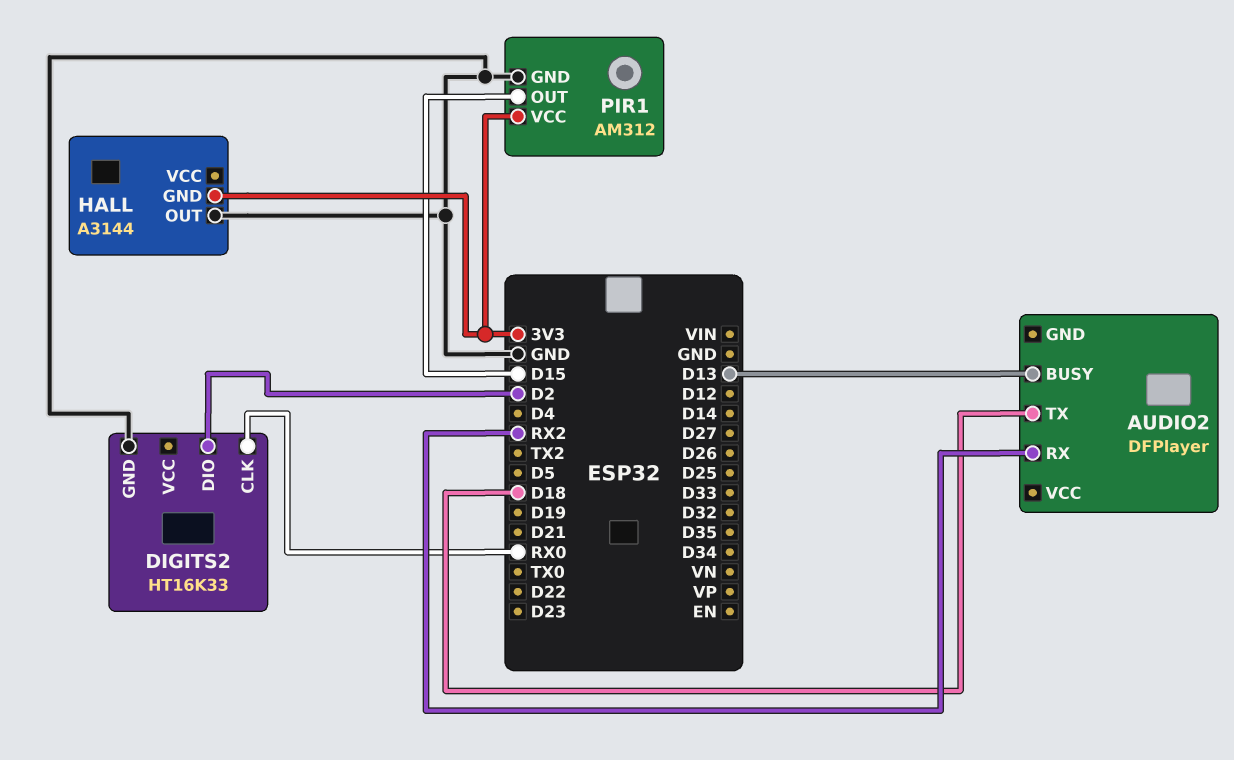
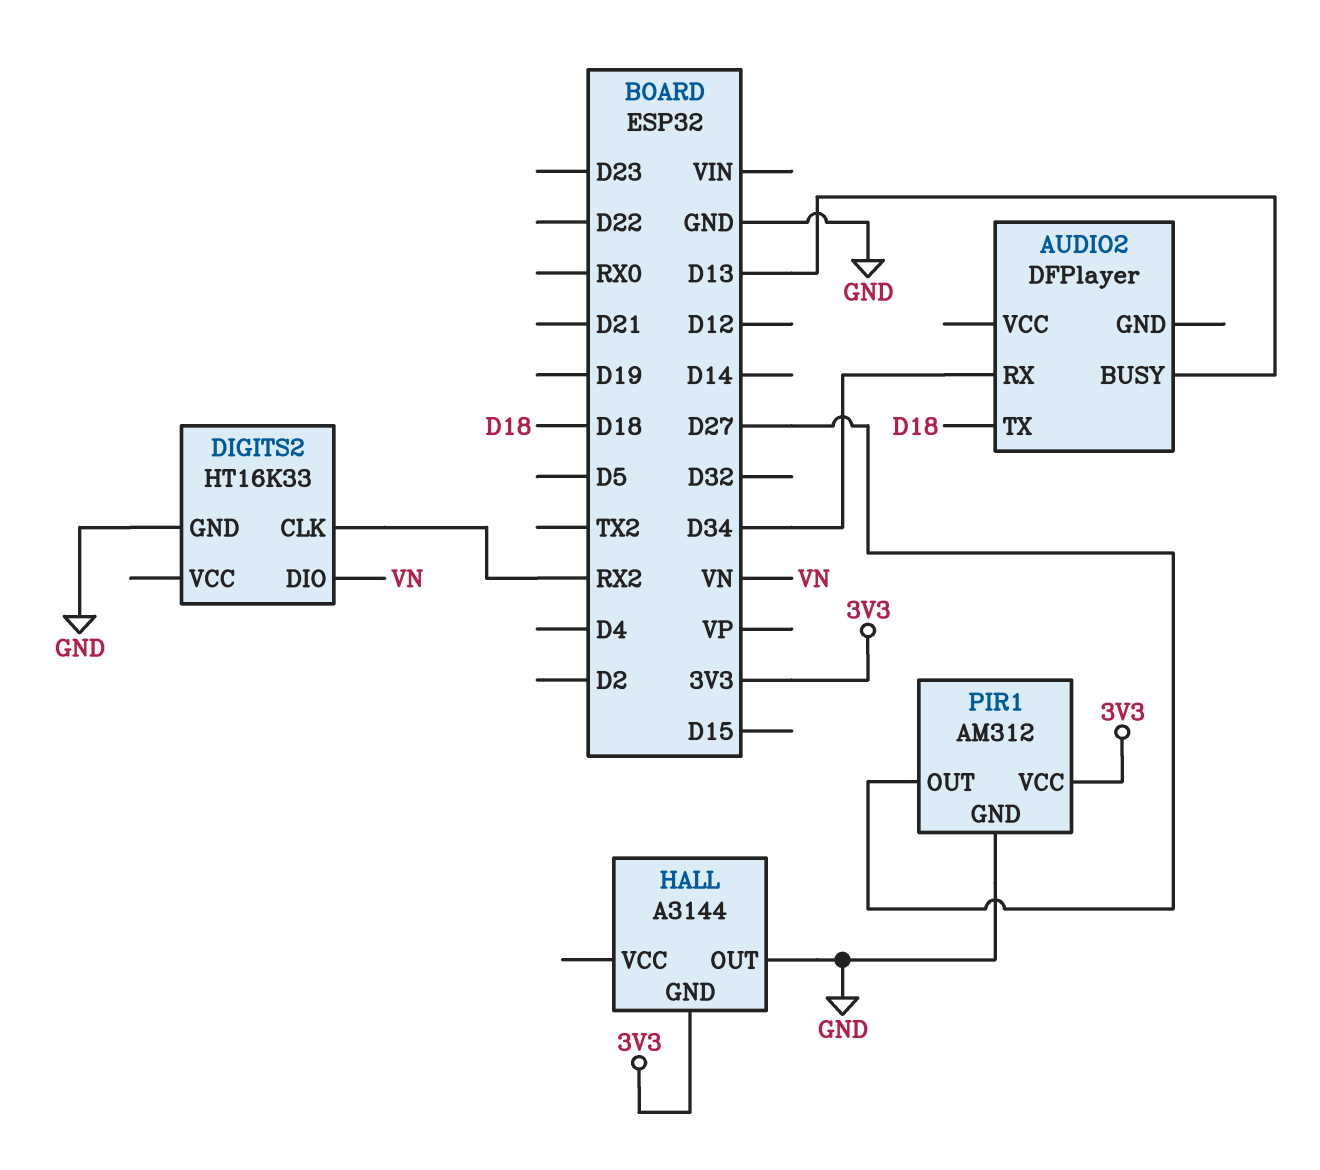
AUDIO2 pin RX: RX2 -> D34
DIGITS2 pin CLK: RX0 -> RX2
DIGITS2 pin DIO: D2 -> VN
PIR1 pin OUT: D15 -> D27

